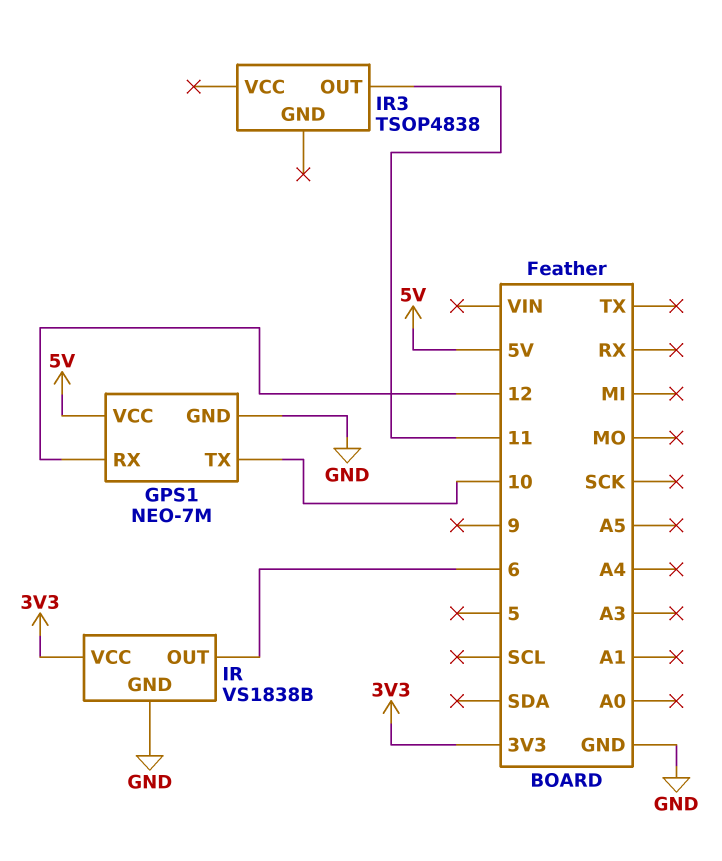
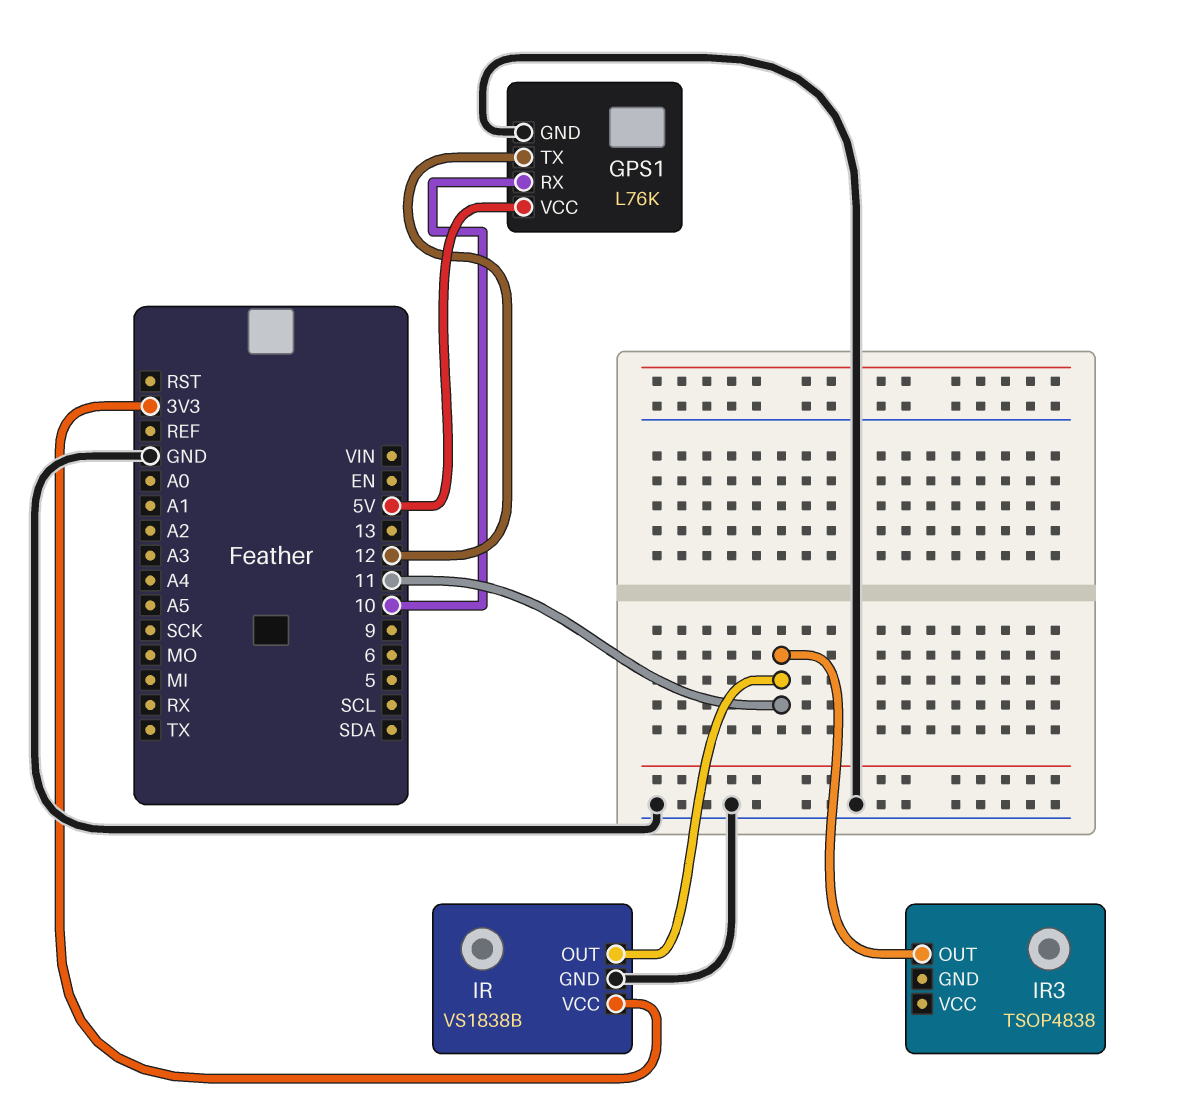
GPS1: NEO-7M -> L76K
GPS1 pin RX: 12 -> 10
GPS1 pin TX: 10 -> 12
IR pin OUT: 6 -> 11

